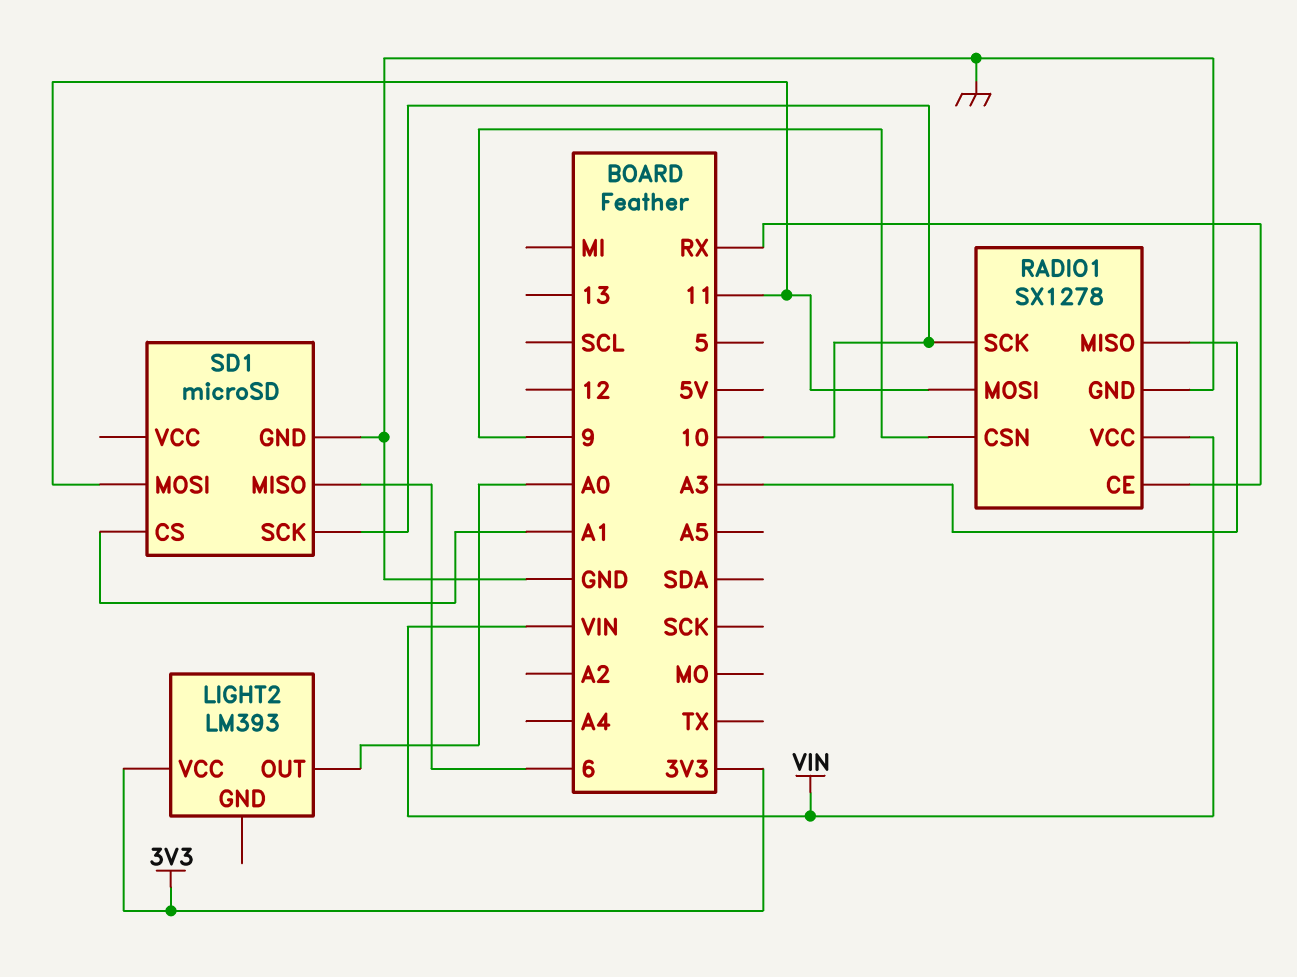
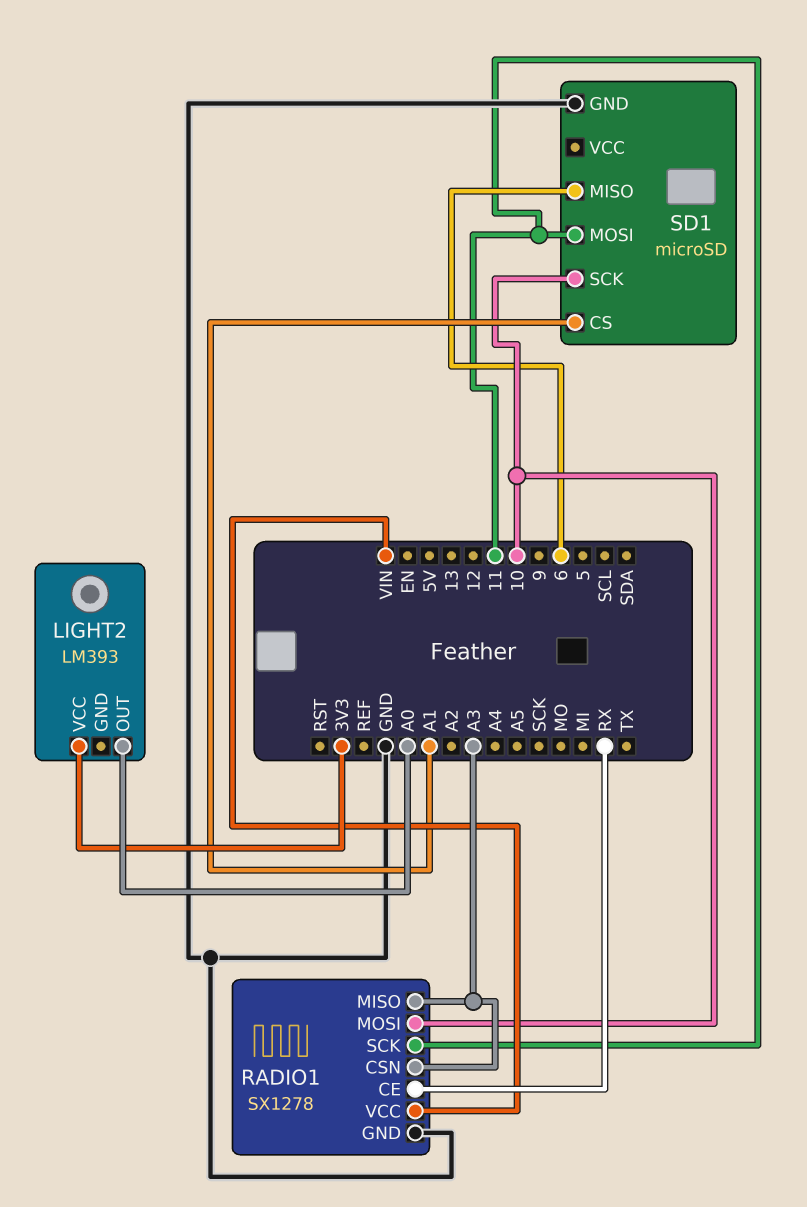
RADIO1 pin CSN: 9 -> A3
RADIO1 pin MOSI: 11 -> 10
RADIO1 pin SCK: 10 -> 11

